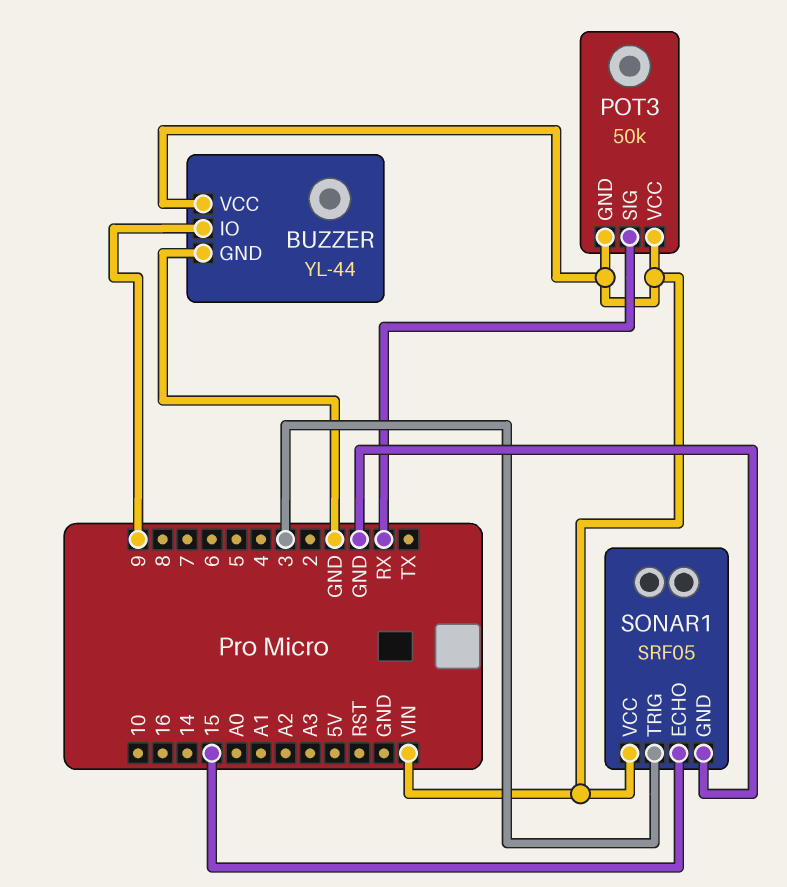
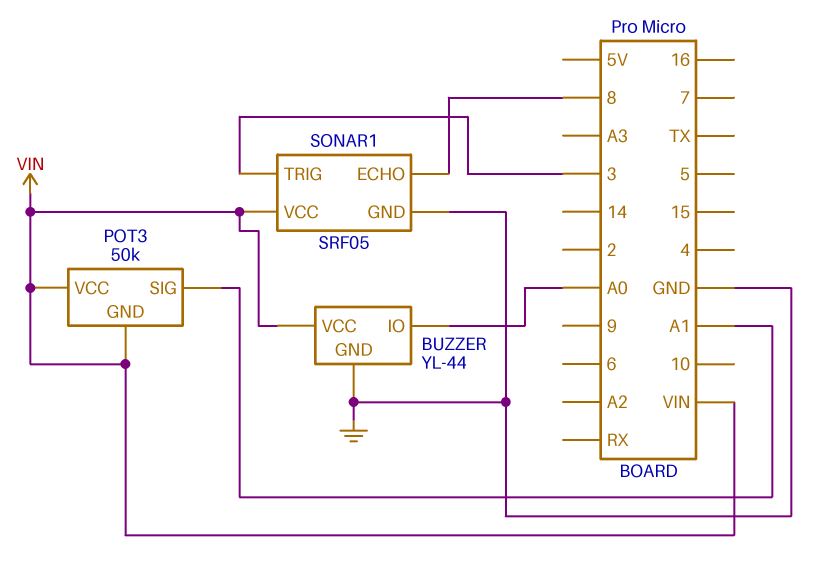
BUZZER pin IO: 9 -> A0
POT3 pin SIG: RX -> A1
SONAR1 pin ECHO: 15 -> 8

